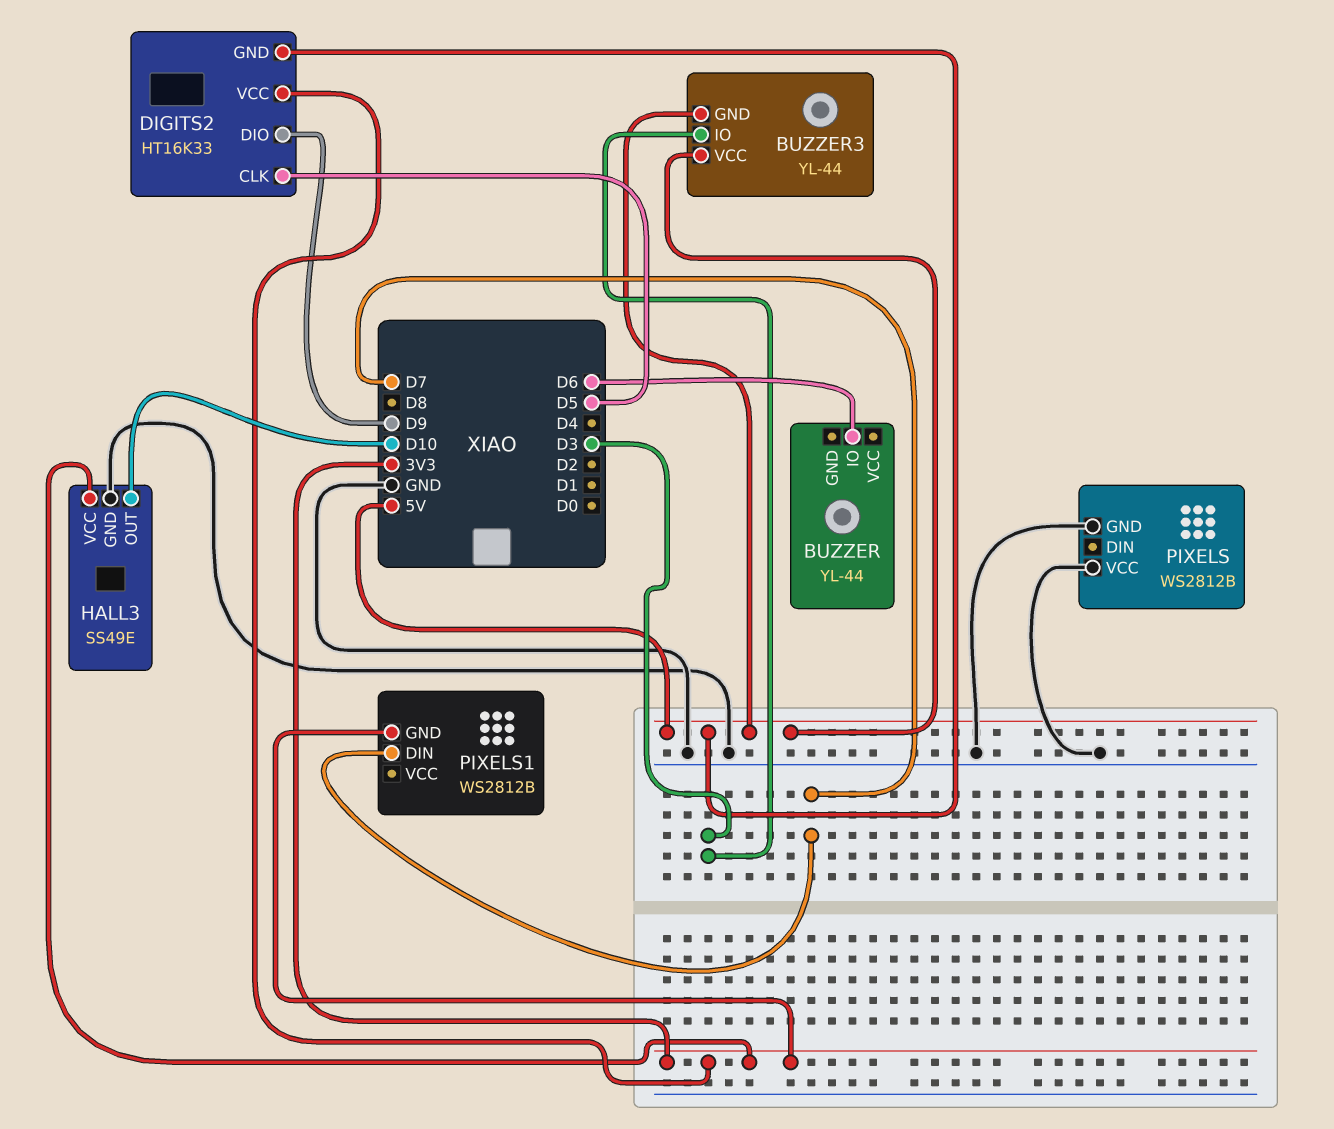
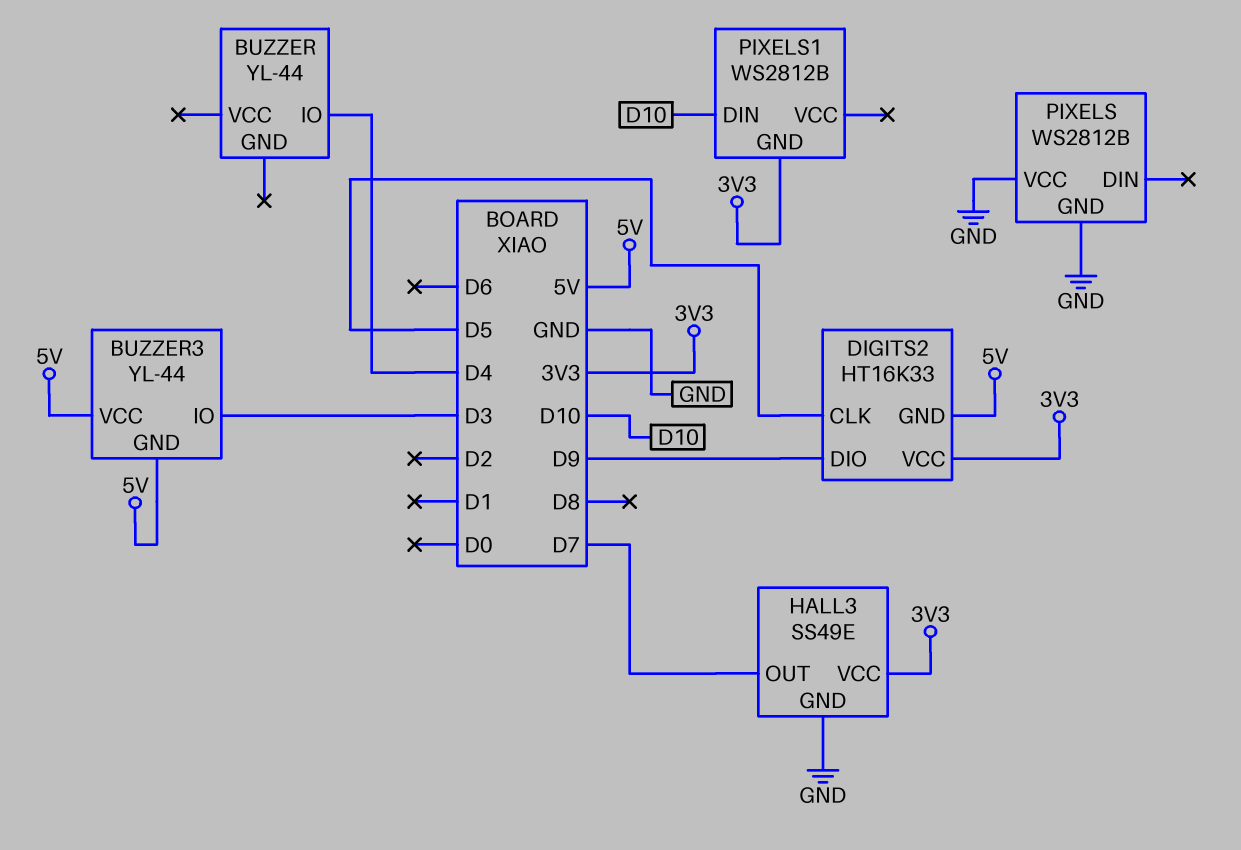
BUZZER pin IO: D6 -> D4
HALL3 pin OUT: D10 -> D7
PIXELS1 pin DIN: D7 -> D10

